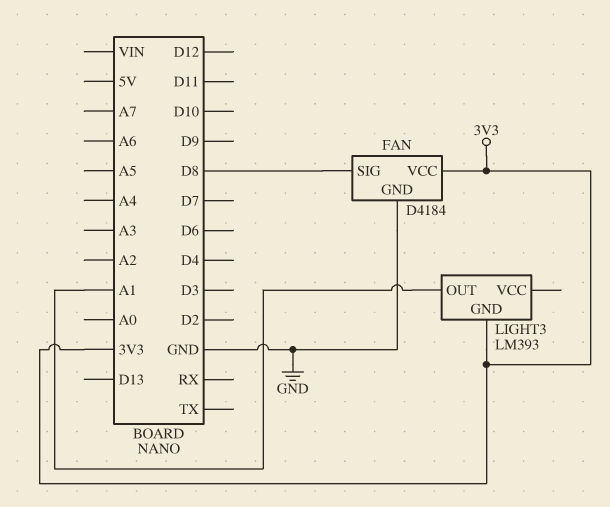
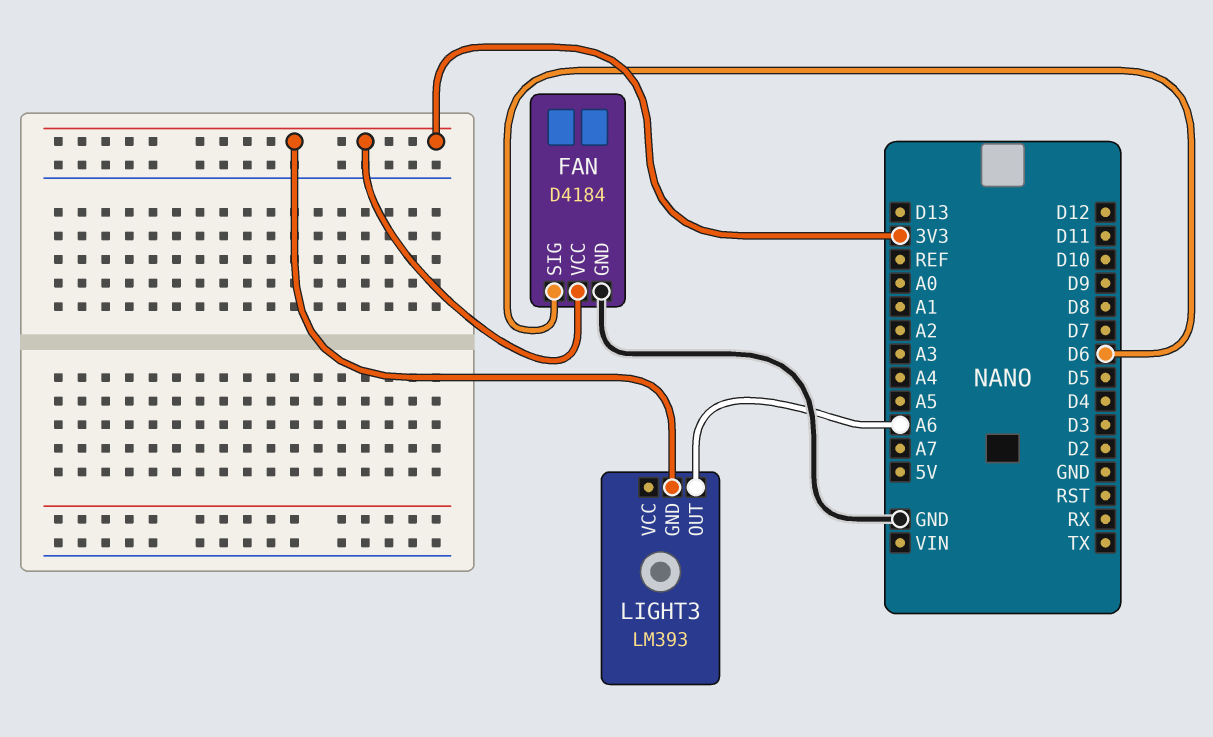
FAN pin SIG: D8 -> D6
LIGHT3 pin OUT: A1 -> A6

